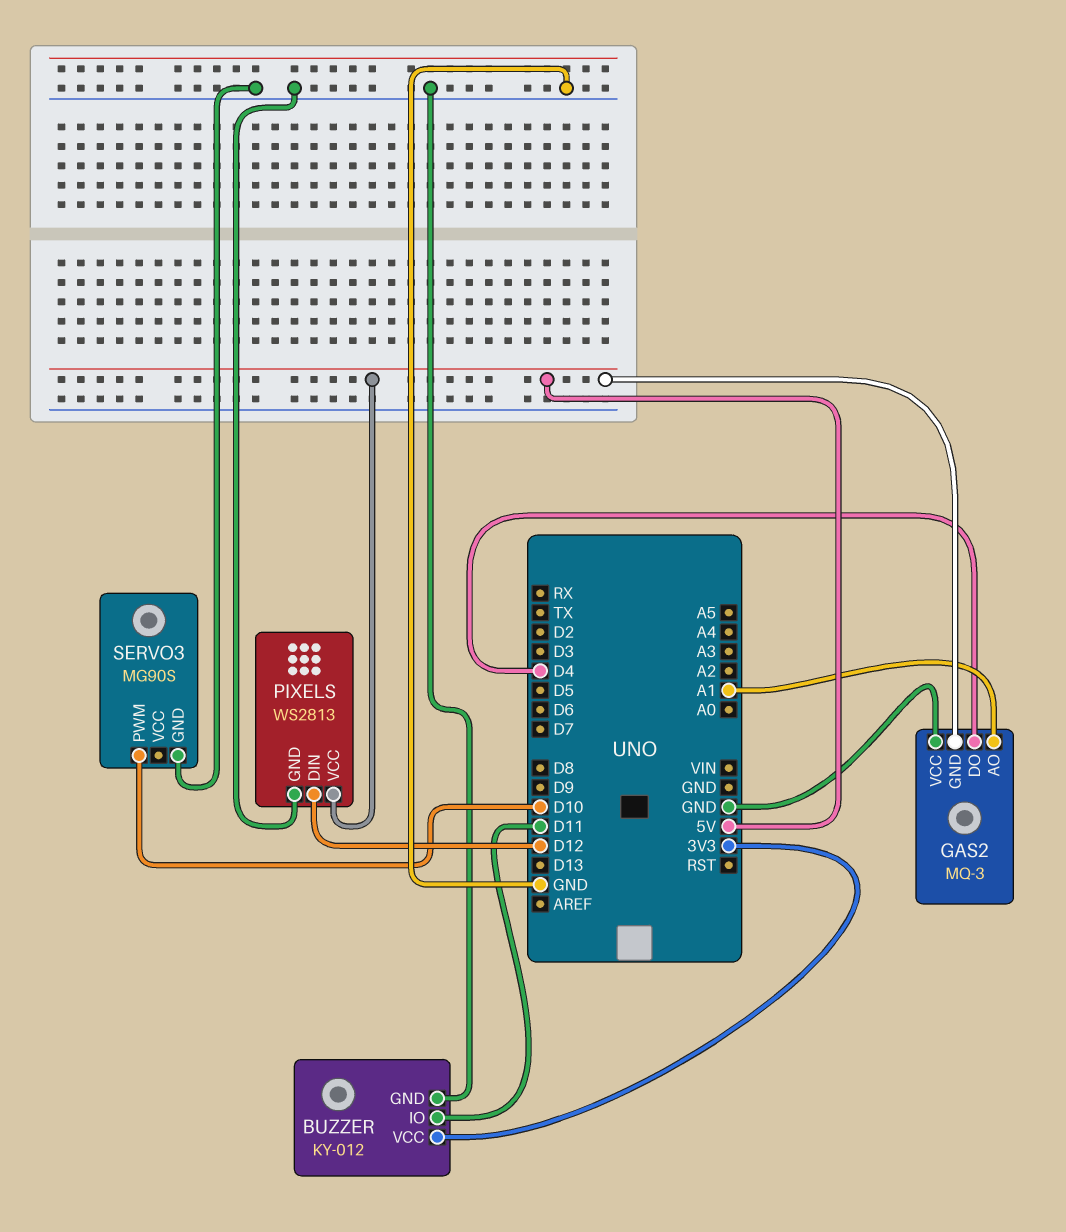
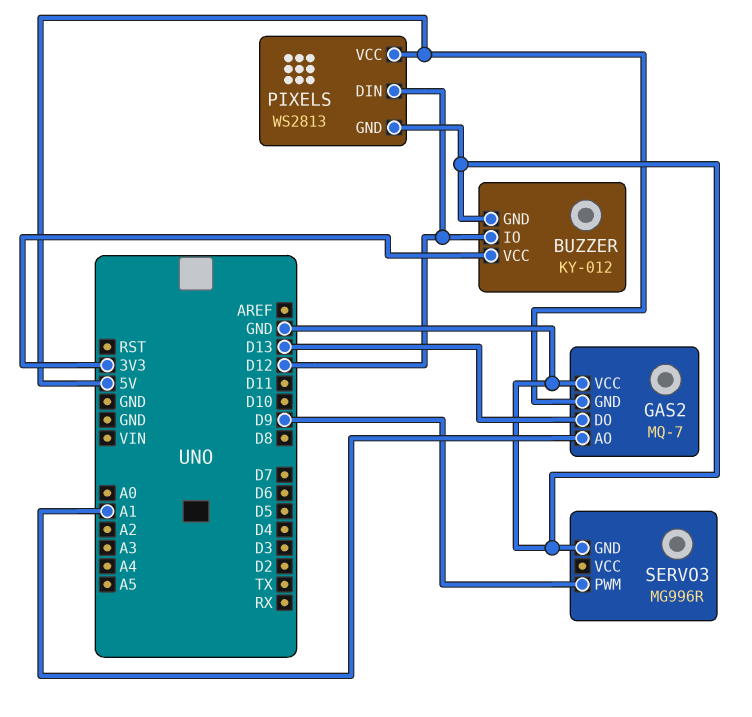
BUZZER pin IO: D11 -> D12
GAS2: MQ-3 -> MQ-7
GAS2 pin DO: D4 -> D13
SERVO3: MG90S -> MG996R
SERVO3 pin PWM: D10 -> D9

